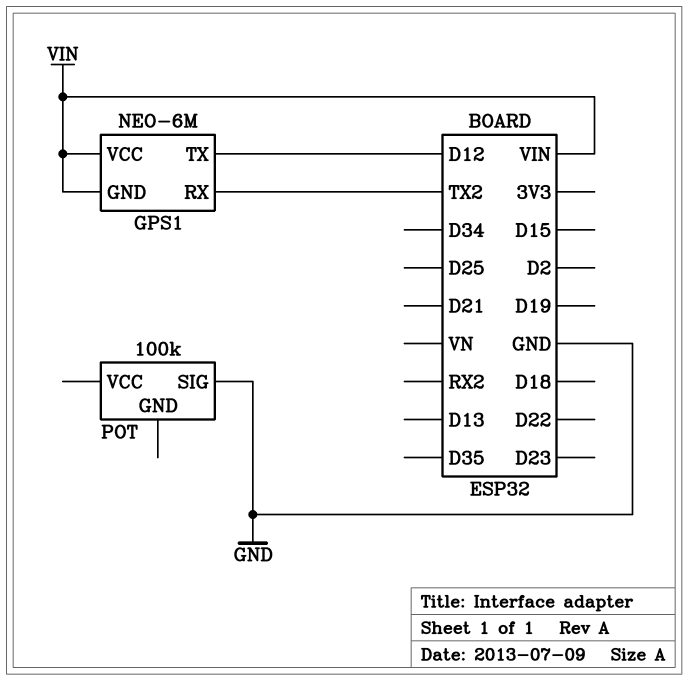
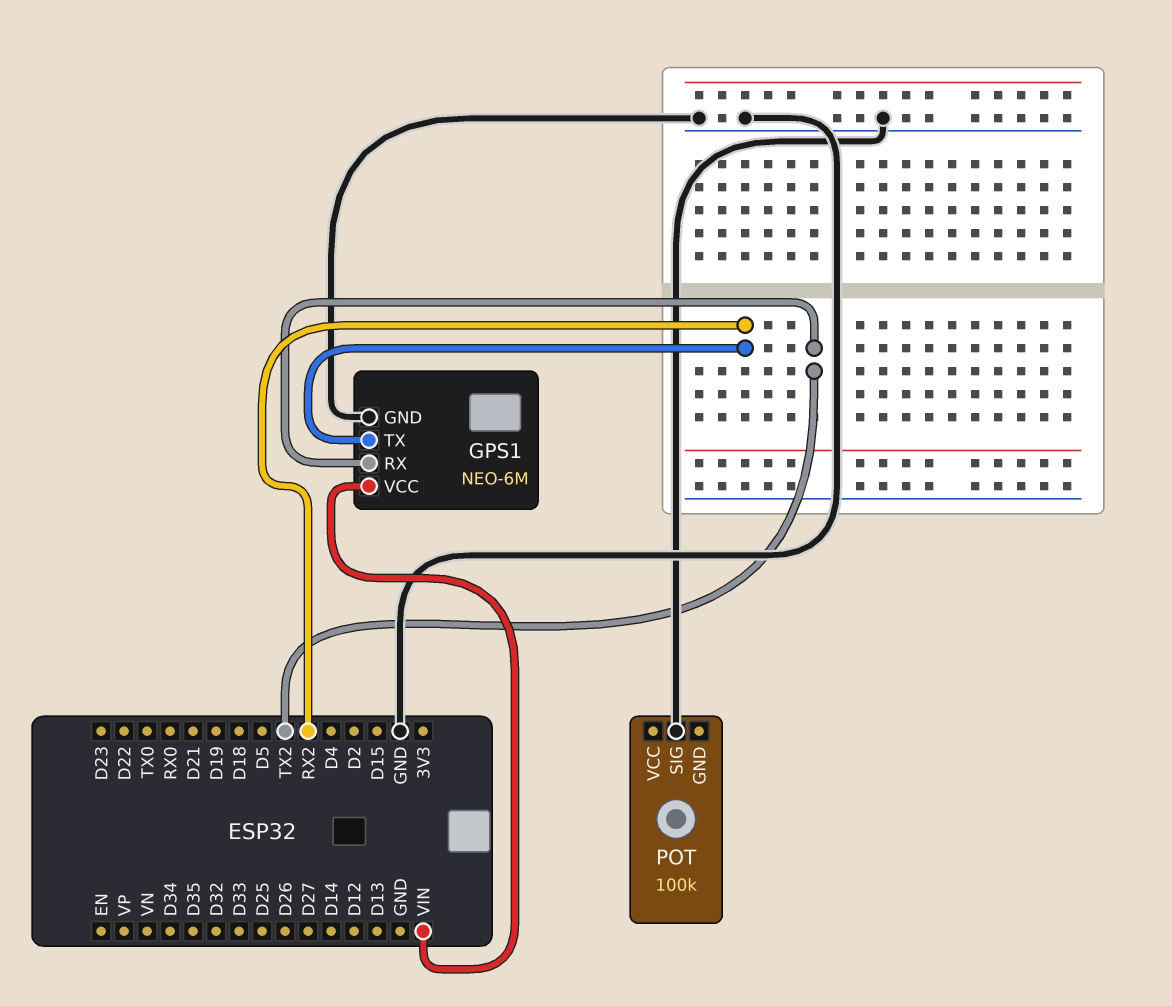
GPS1 pin GND: VIN -> GND
GPS1 pin TX: D12 -> RX2

